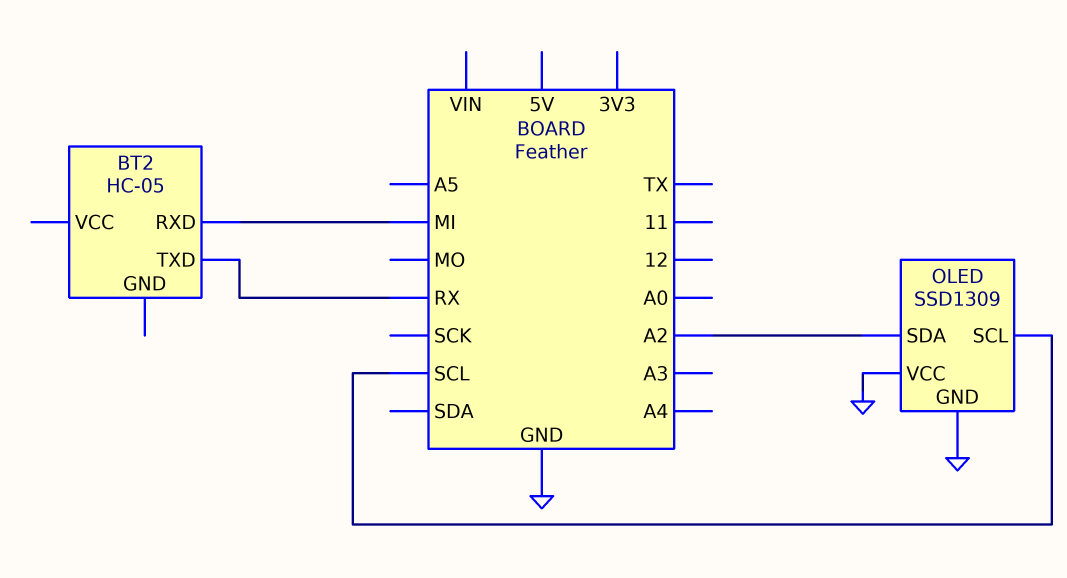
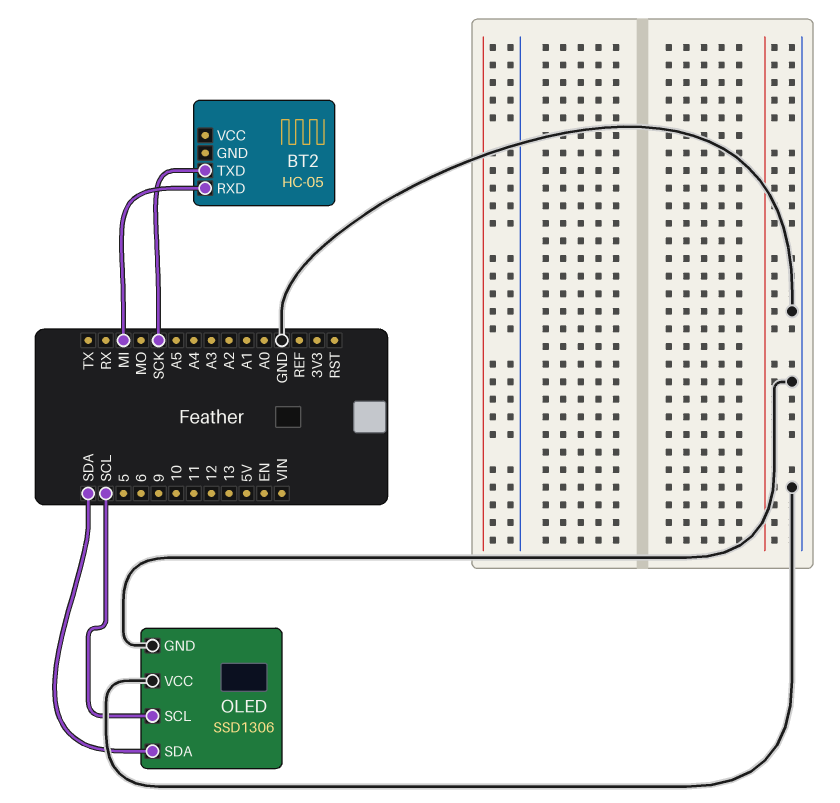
BT2 pin TXD: RX -> SCK
OLED: SSD1309 -> SSD1306
OLED pin SDA: A2 -> SDA

